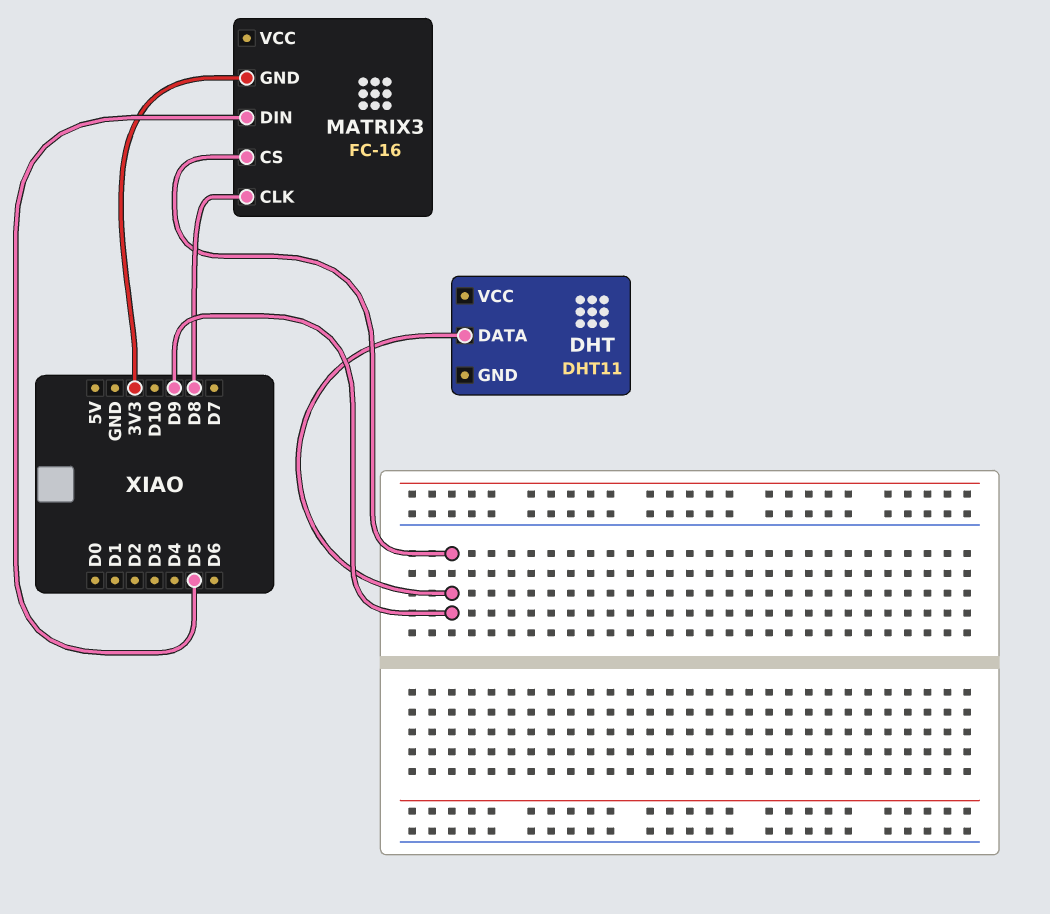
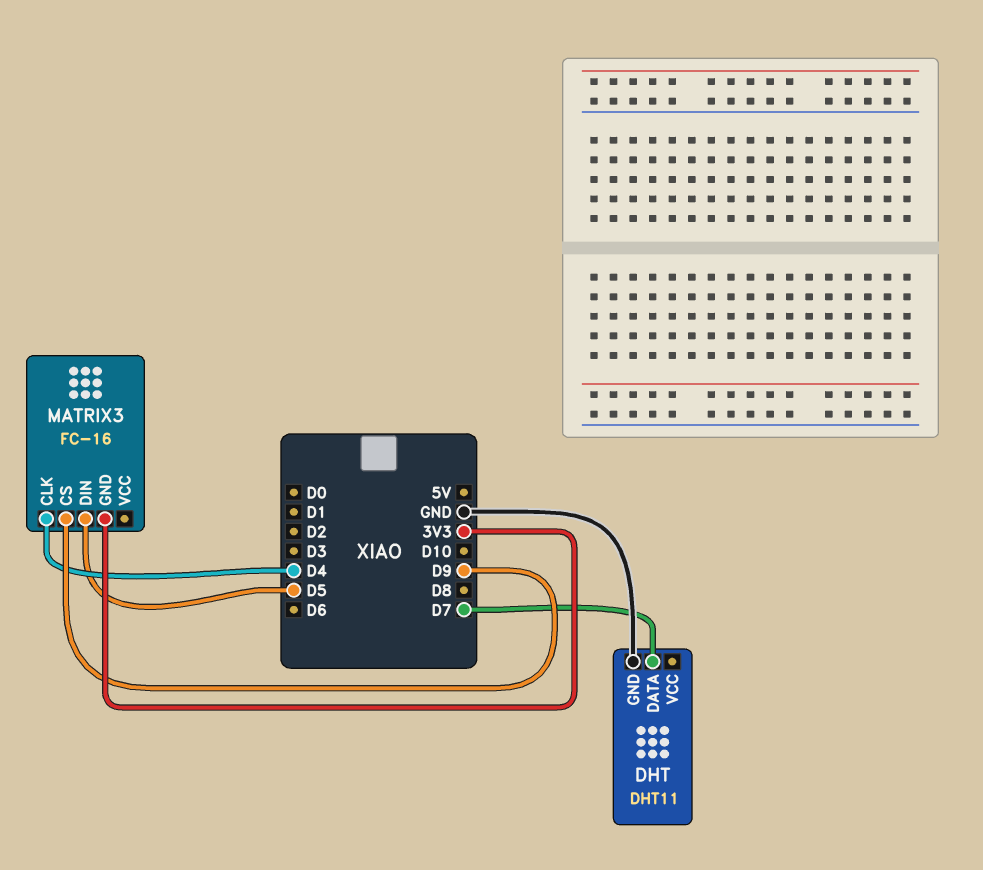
DHT pin DATA: D9 -> D7
DHT pin GND: none -> GND
MATRIX3 pin CLK: D8 -> D4

